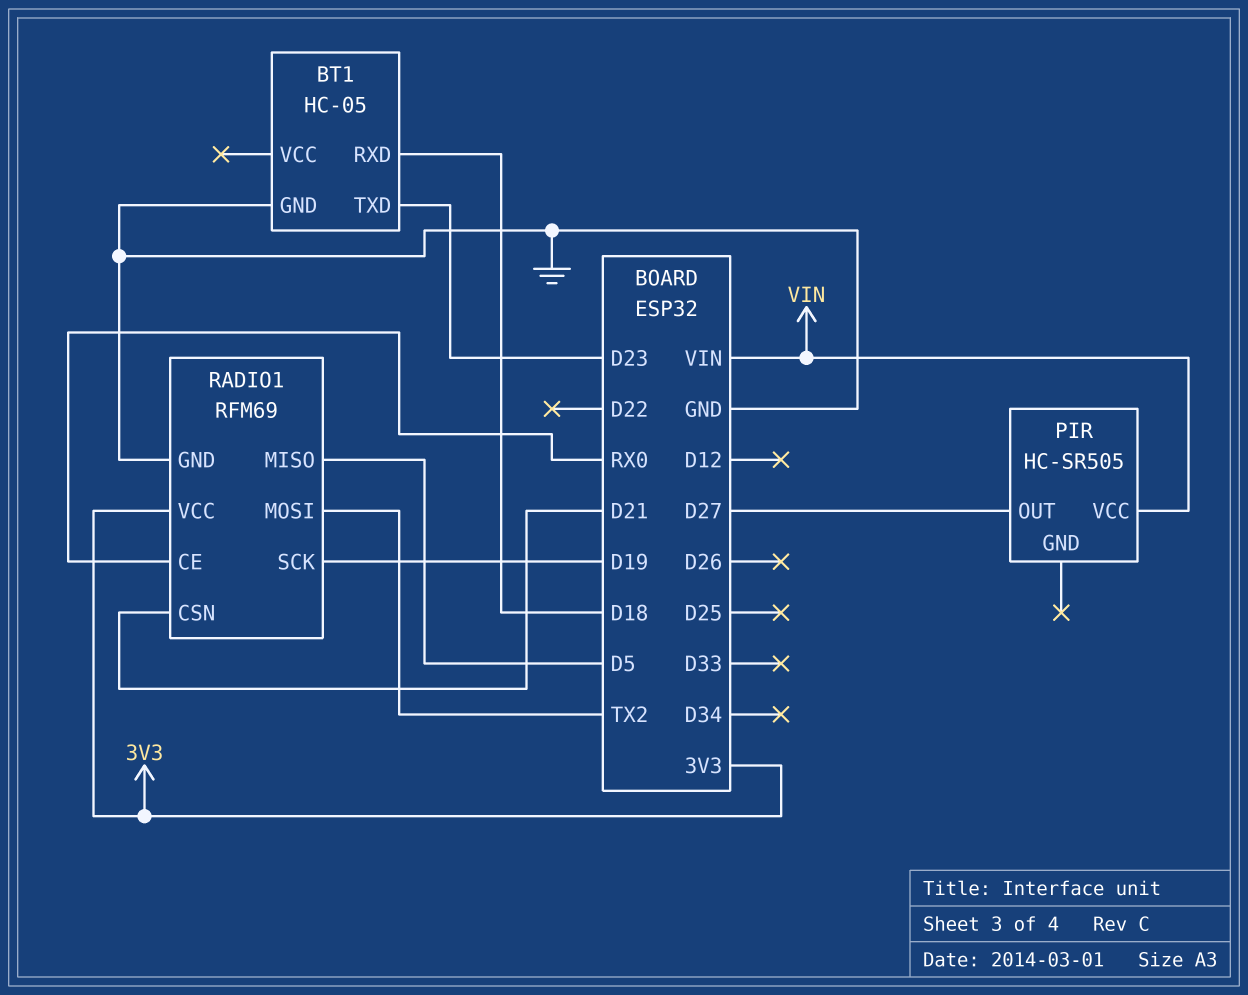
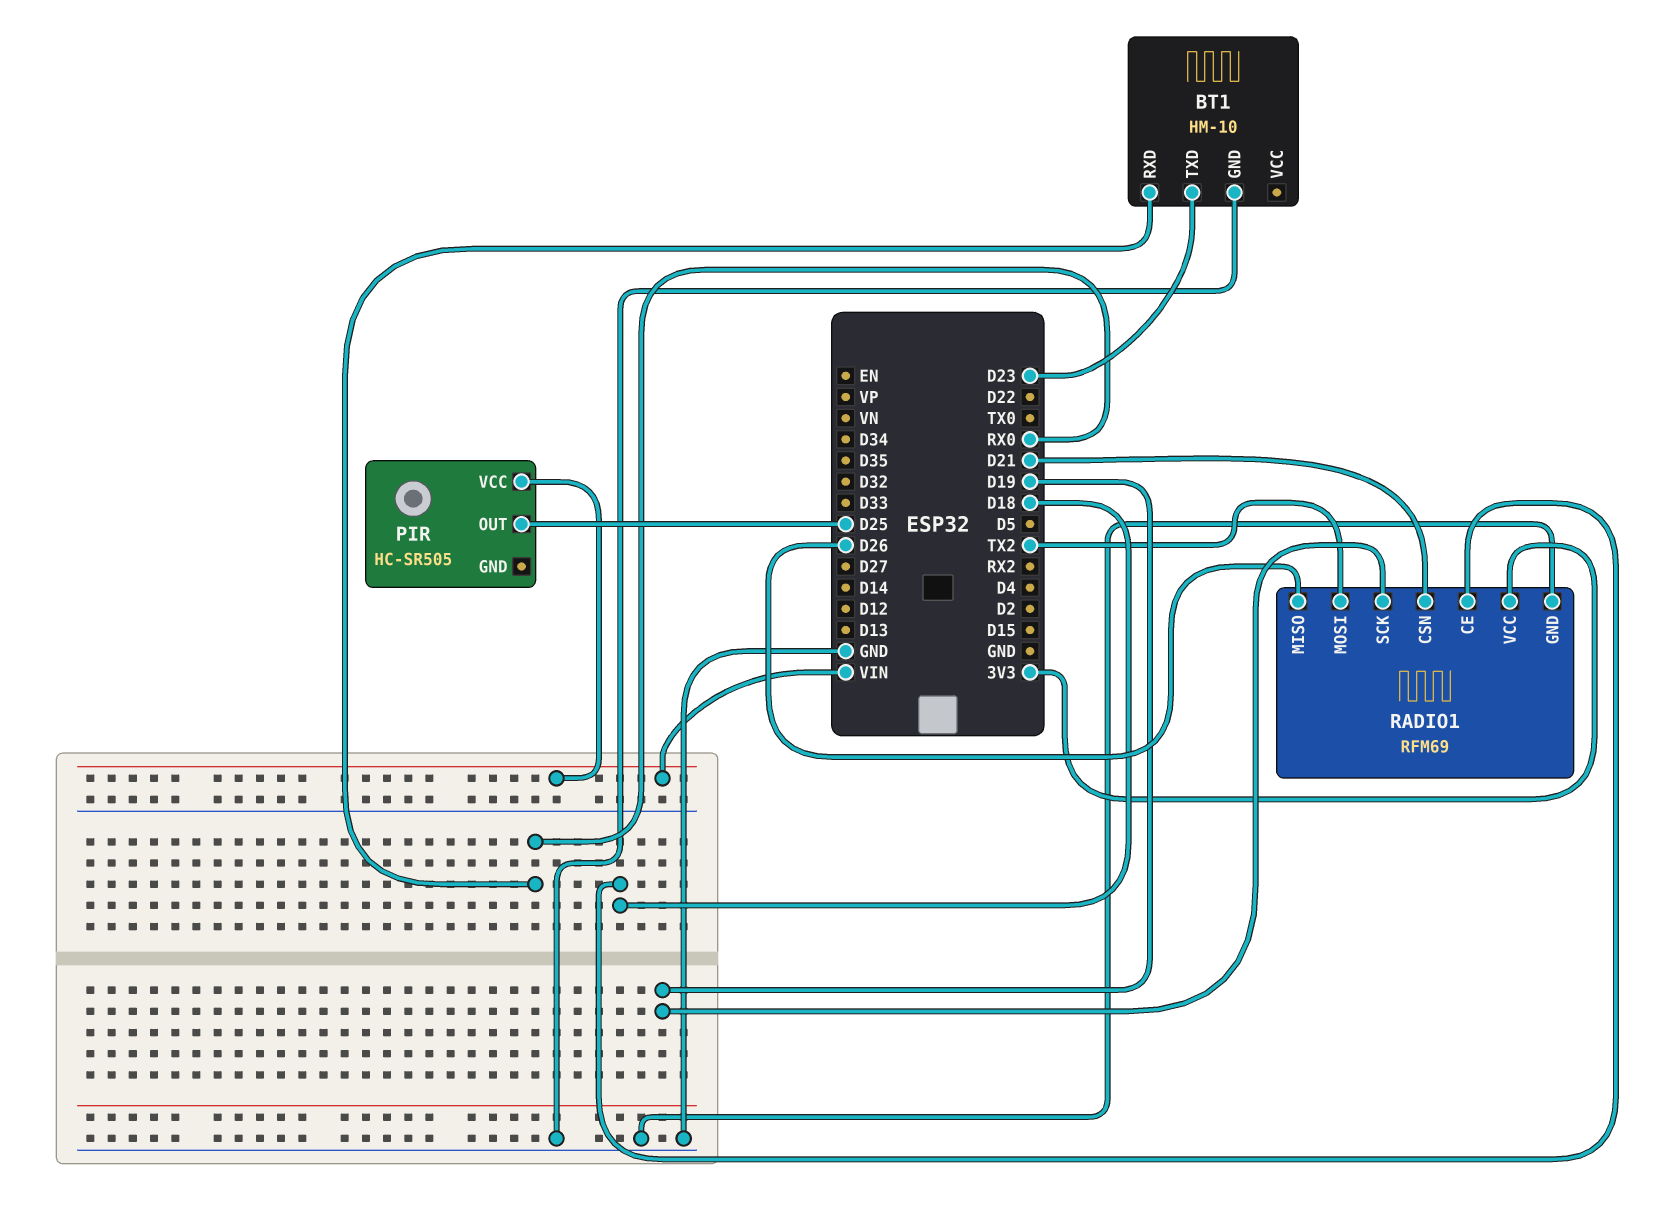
BT1: HC-05 -> HM-10
BT1 pin RXD: D18 -> RX0
PIR pin OUT: D27 -> D25
RADIO1 pin CE: RX0 -> D18
RADIO1 pin MISO: D5 -> D26

